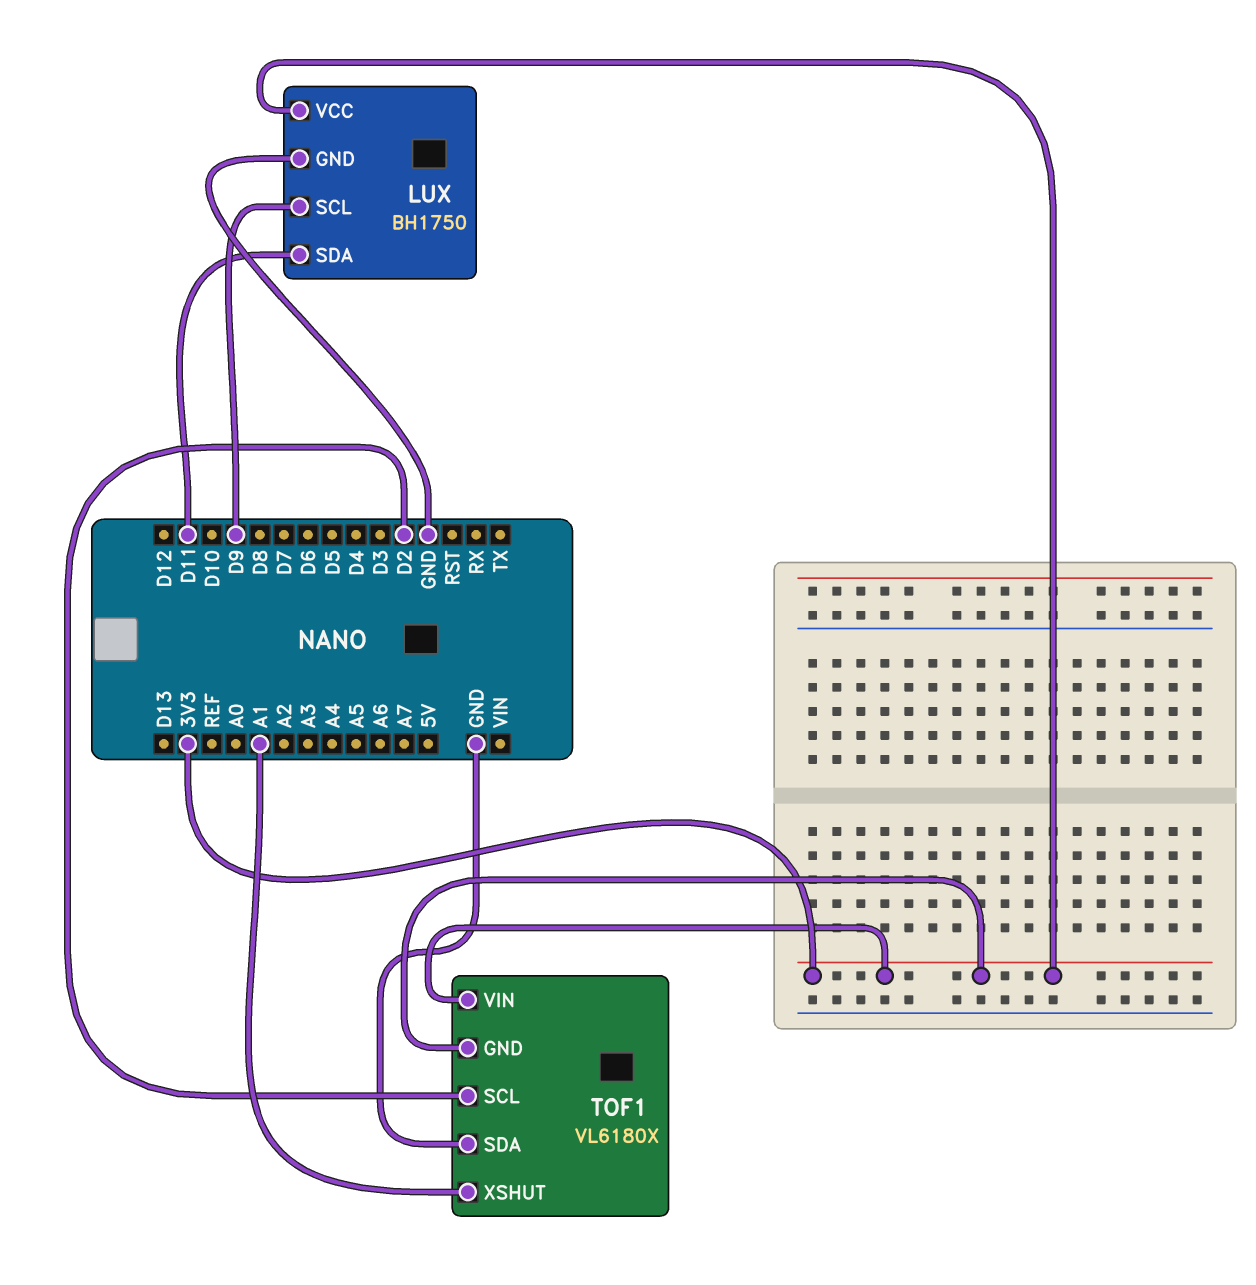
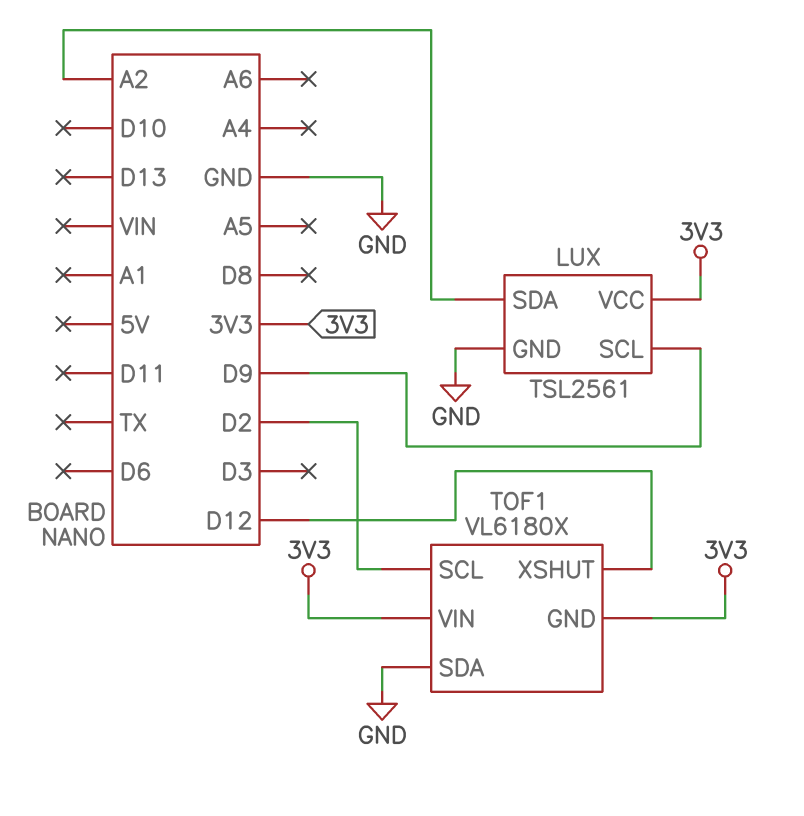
LUX: BH1750 -> TSL2561
LUX pin SDA: D11 -> A2
TOF1 pin XSHUT: A1 -> D12

